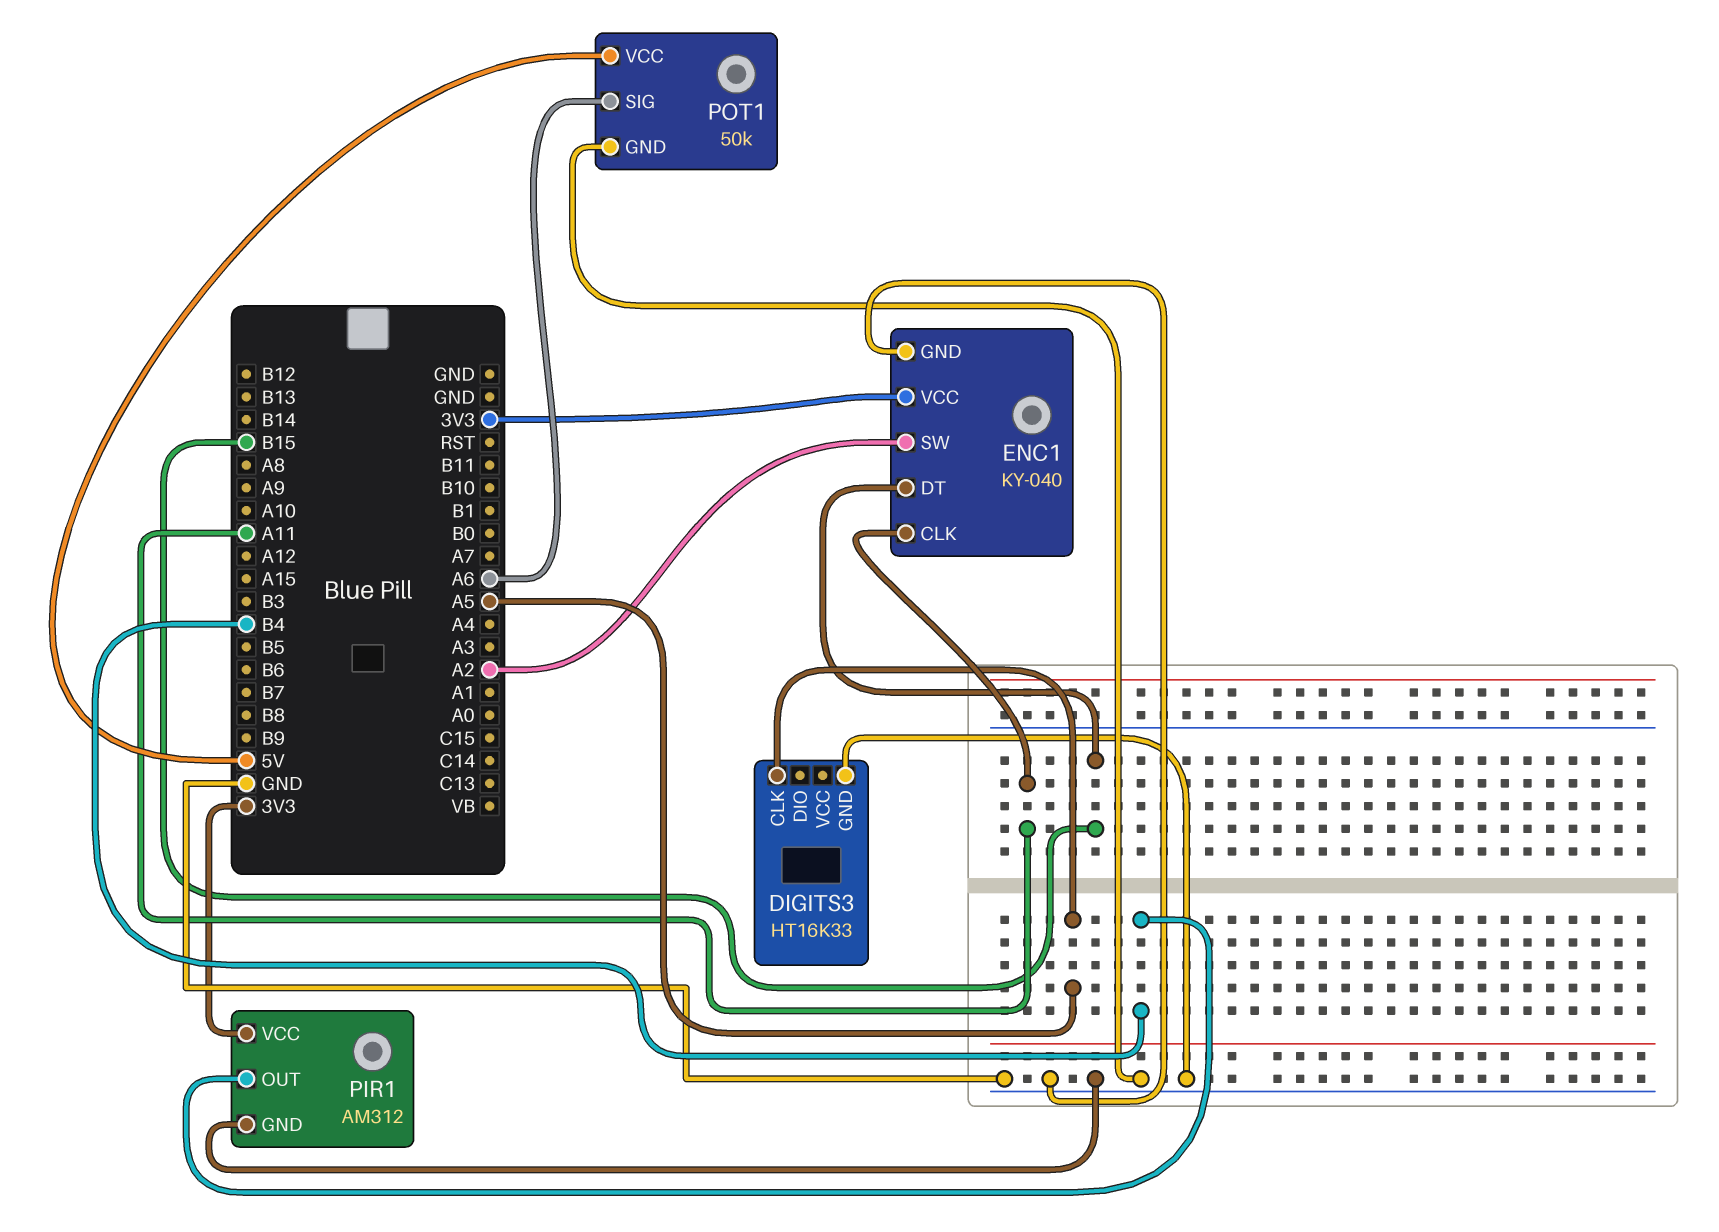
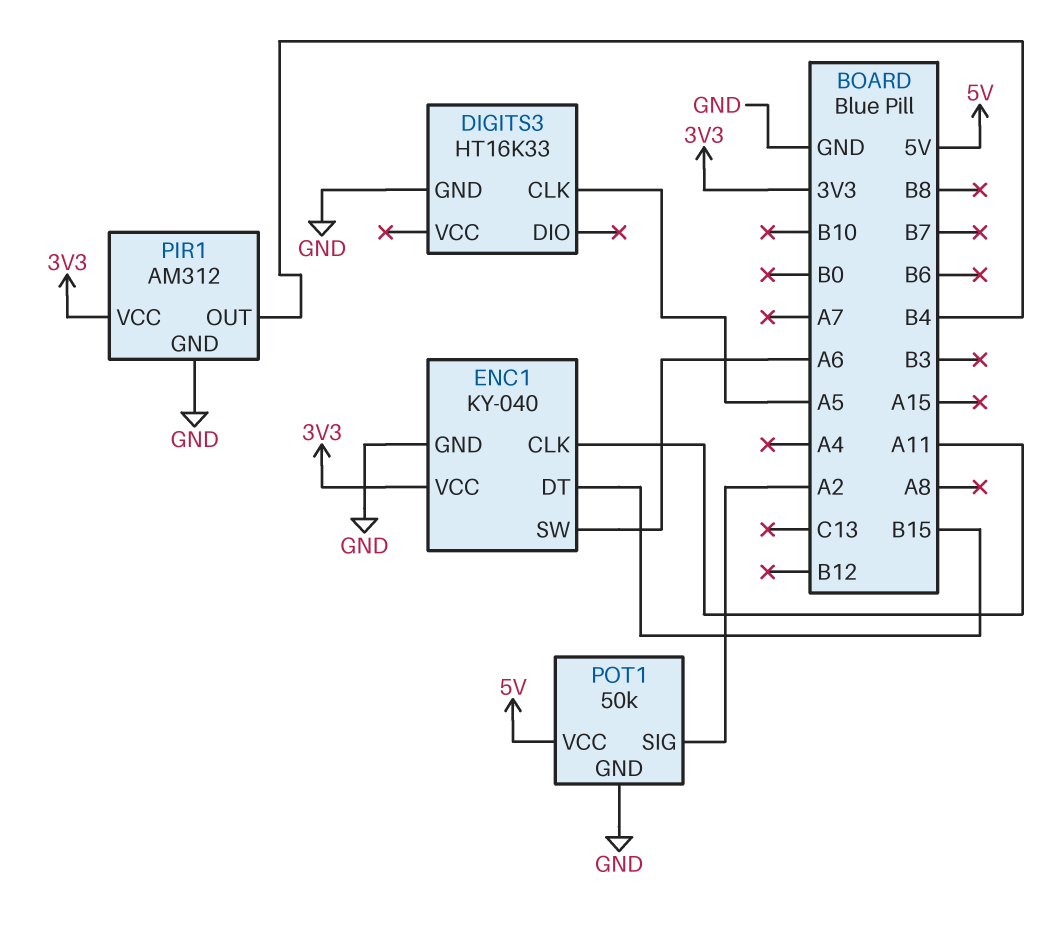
ENC1 pin SW: A2 -> A6
POT1 pin SIG: A6 -> A2

